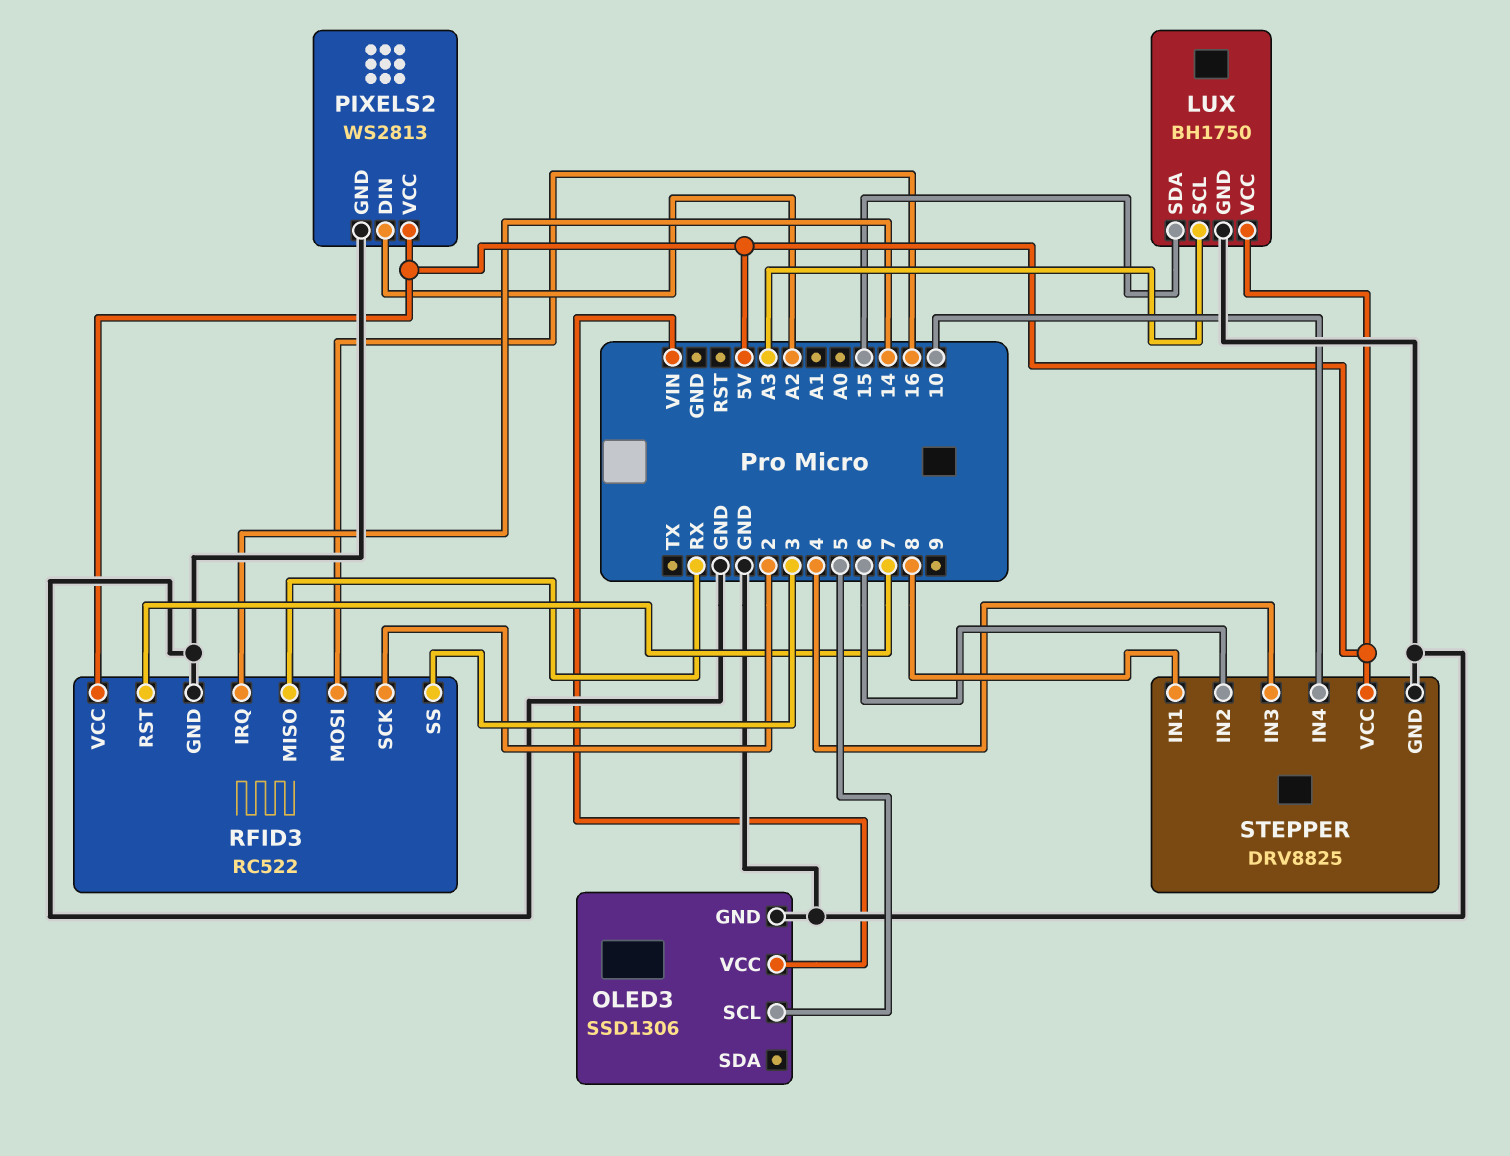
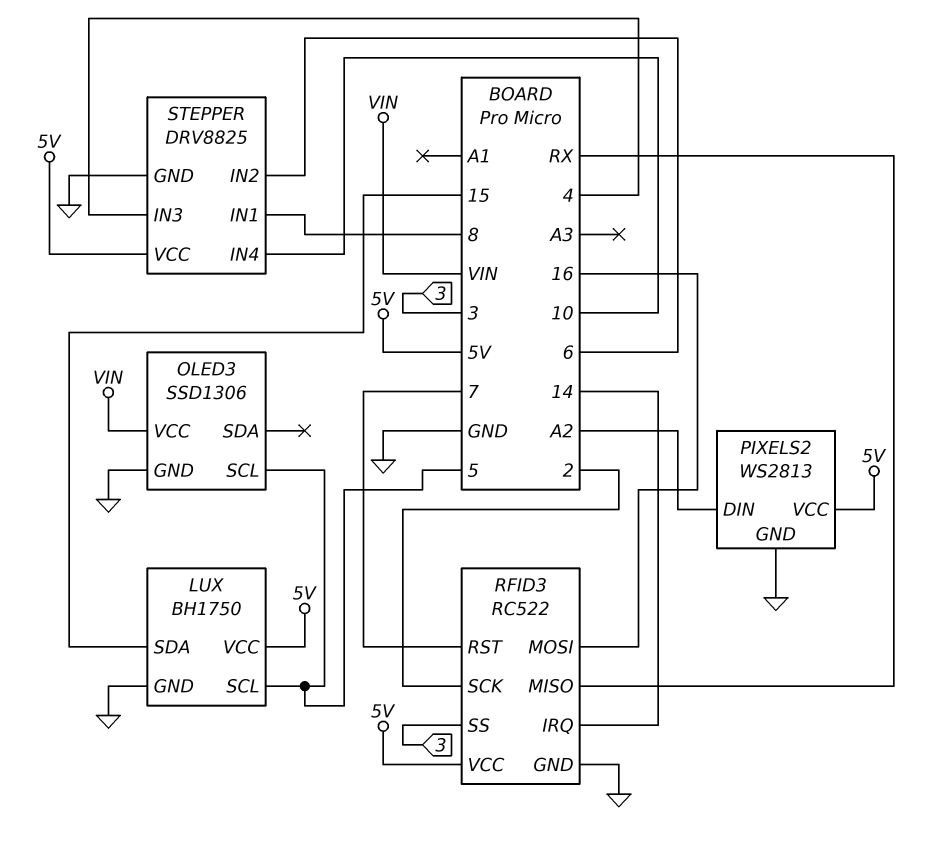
LUX pin SCL: A3 -> 5

